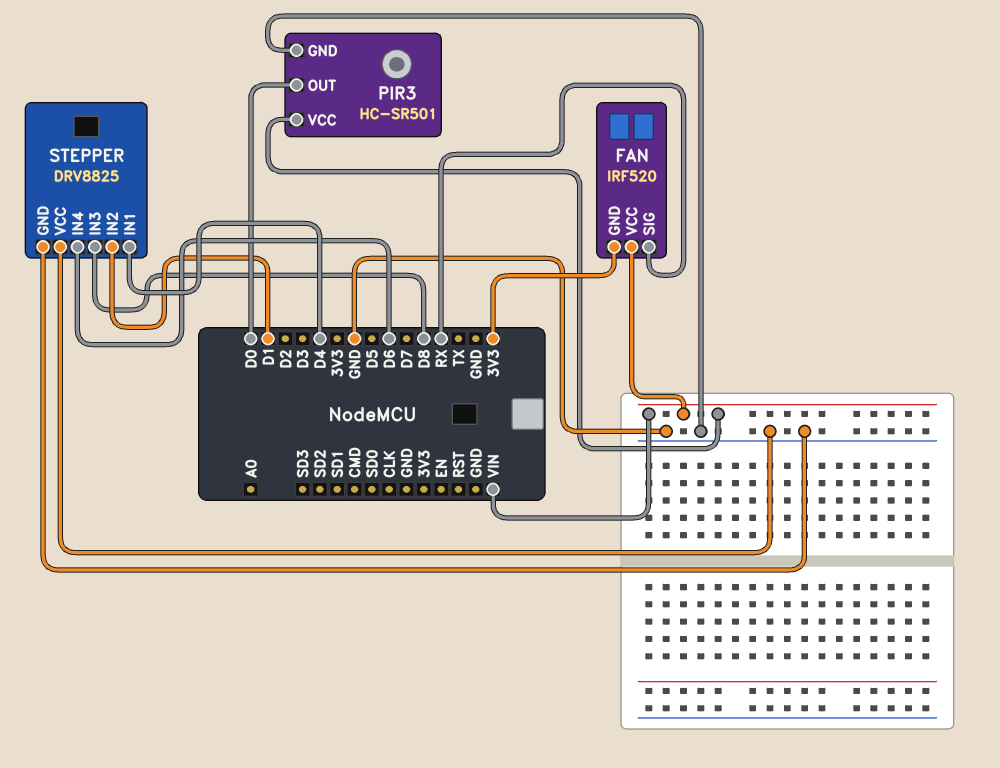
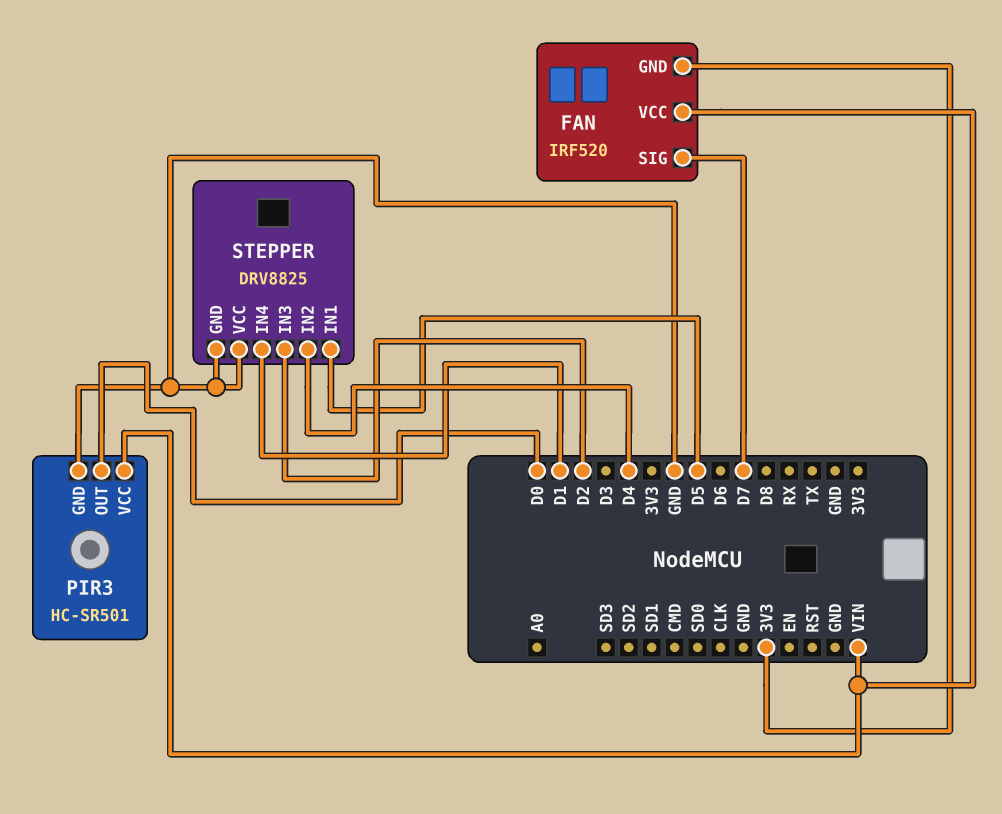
FAN pin SIG: RX -> D7
STEPPER pin IN1: D4 -> D5
STEPPER pin IN2: D1 -> D4
STEPPER pin IN3: D8 -> D2
STEPPER pin IN4: D6 -> D1

